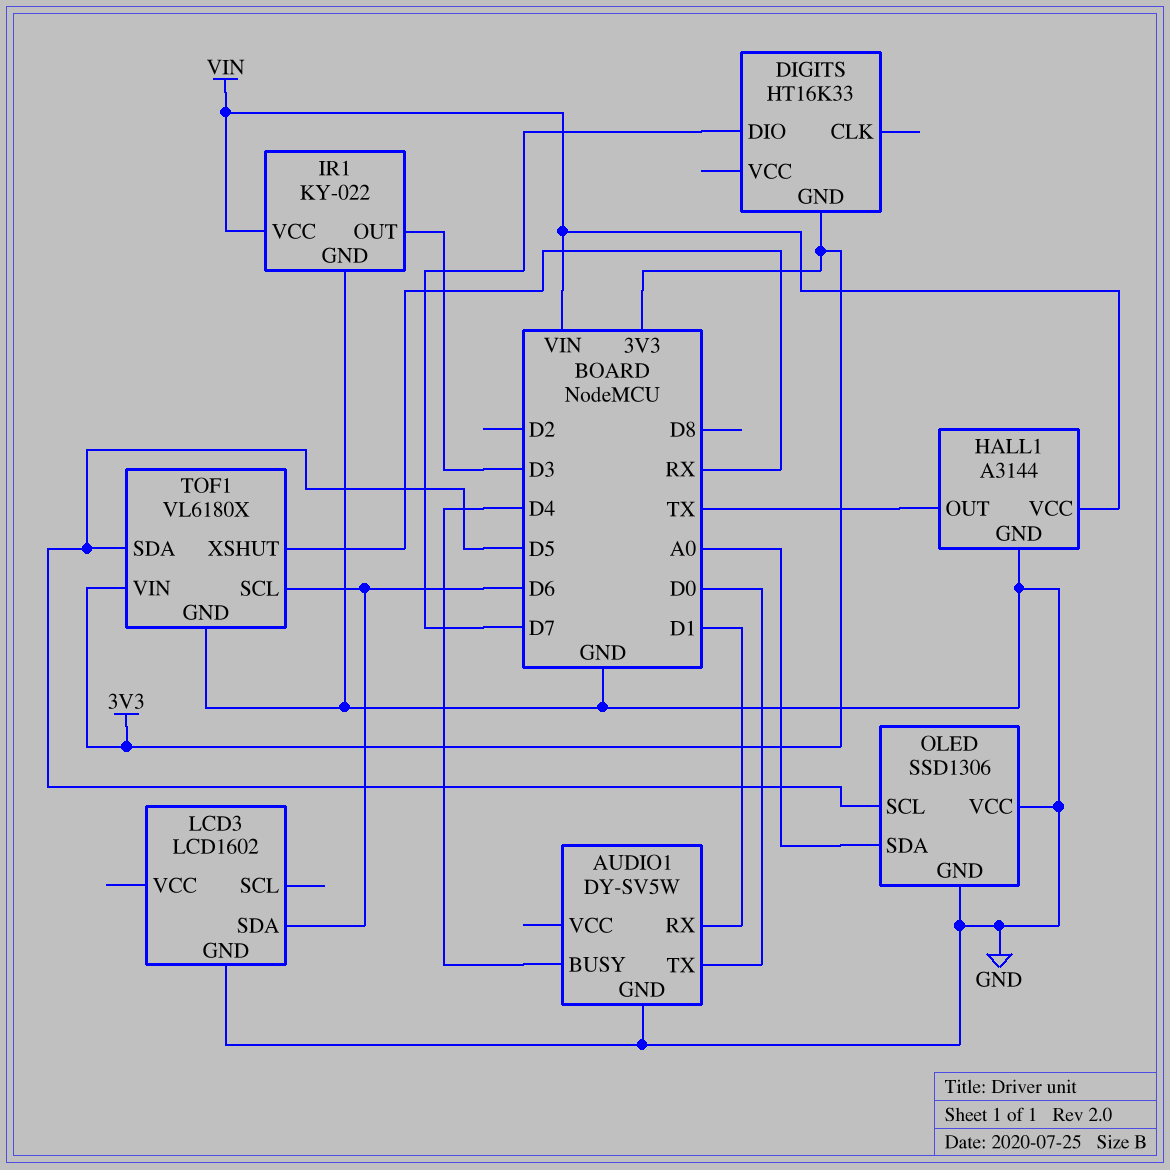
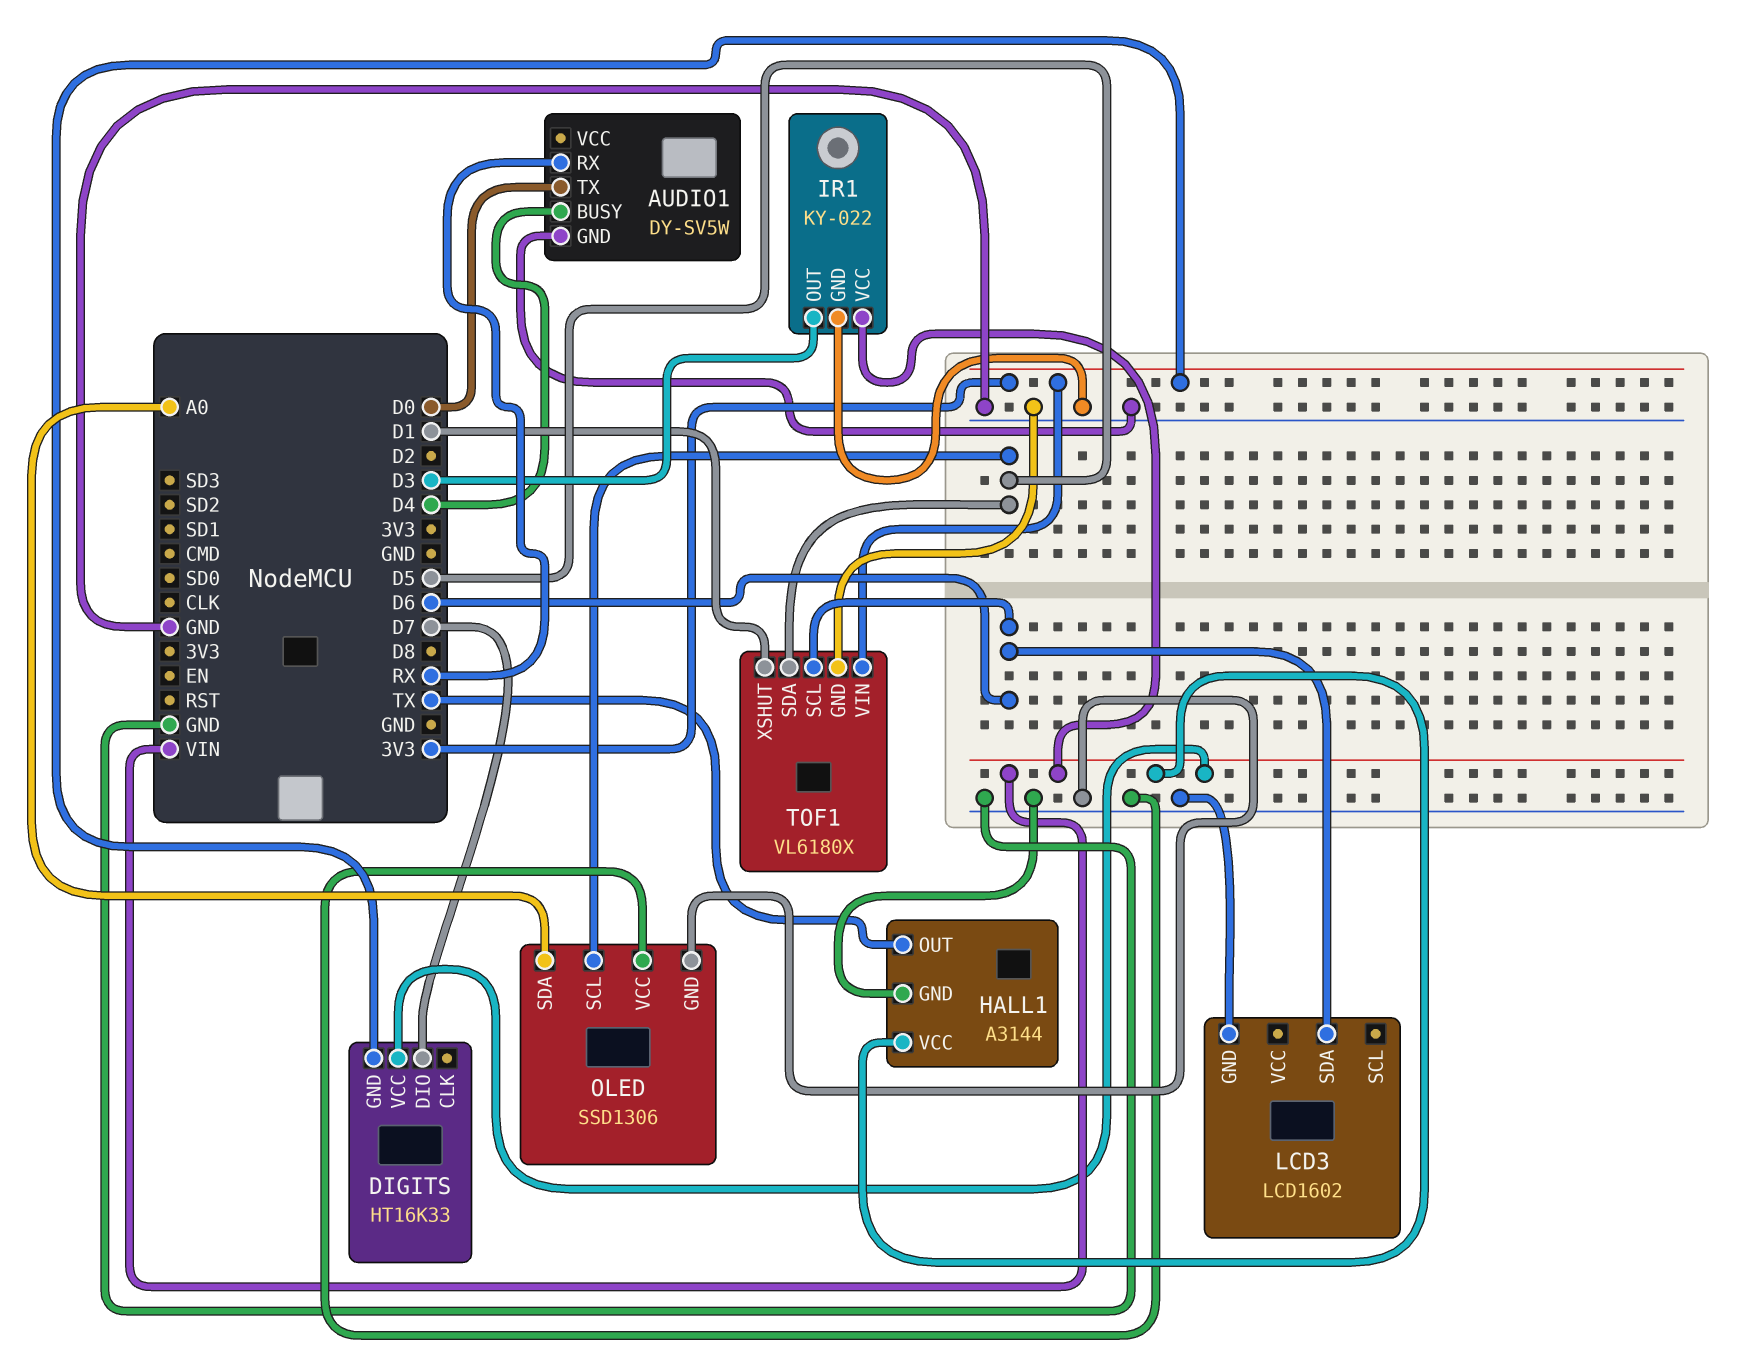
AUDIO1 pin RX: D1 -> RX
DIGITS pin VCC: none -> VIN
TOF1 pin XSHUT: RX -> D1

